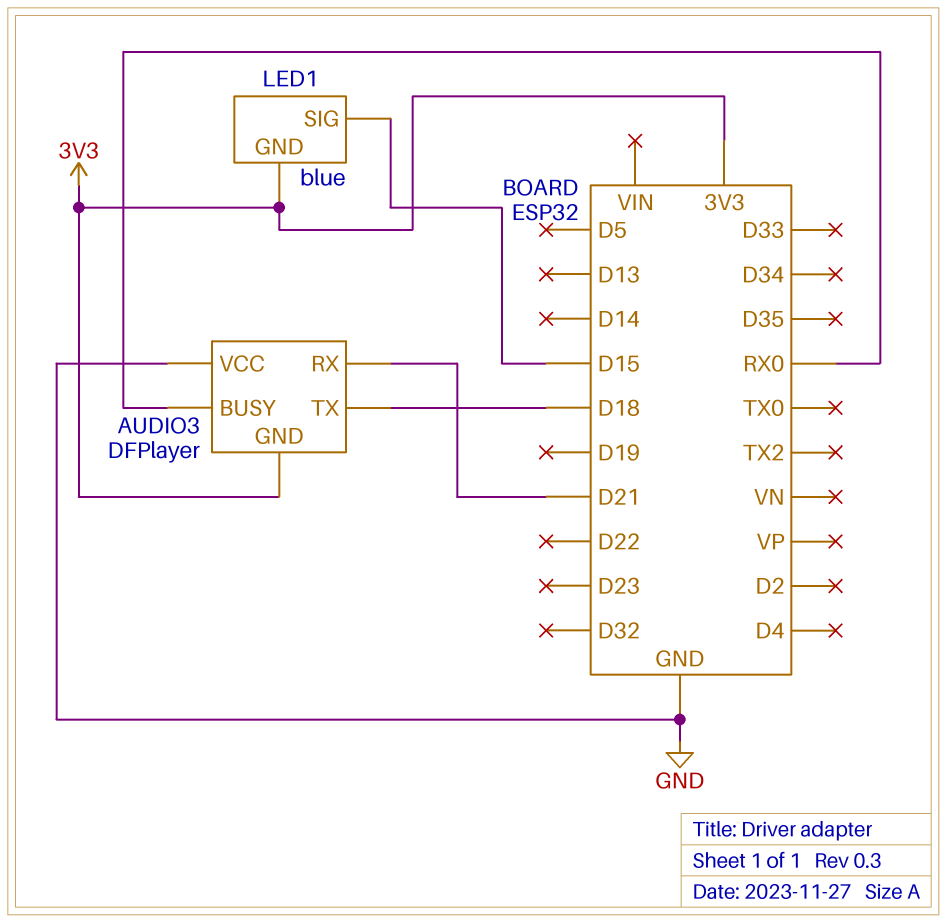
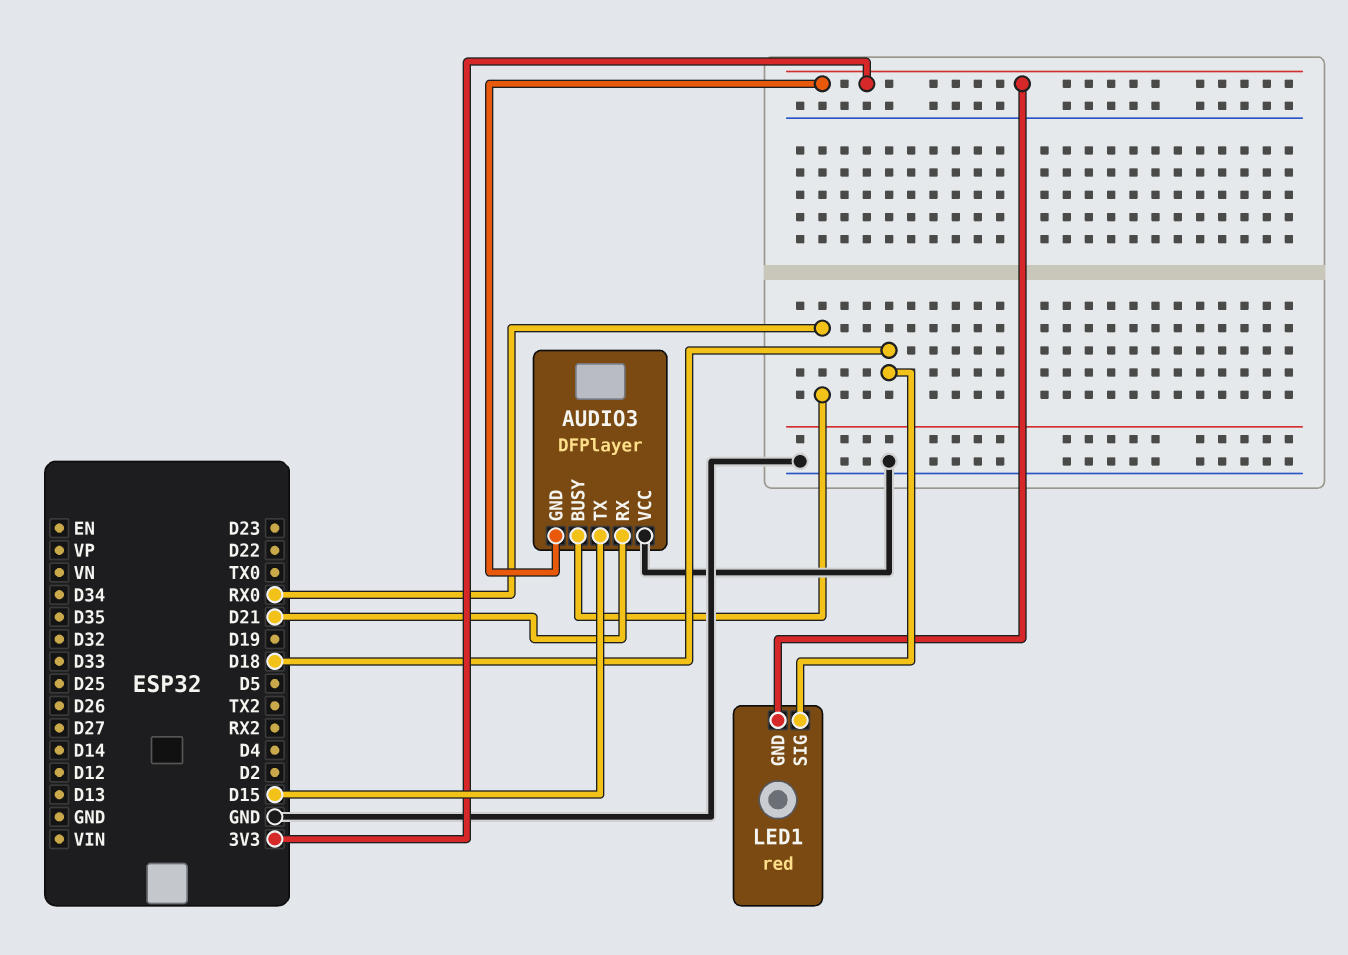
AUDIO3 pin TX: D18 -> D15
LED1: blue -> red
LED1 pin SIG: D15 -> D18

